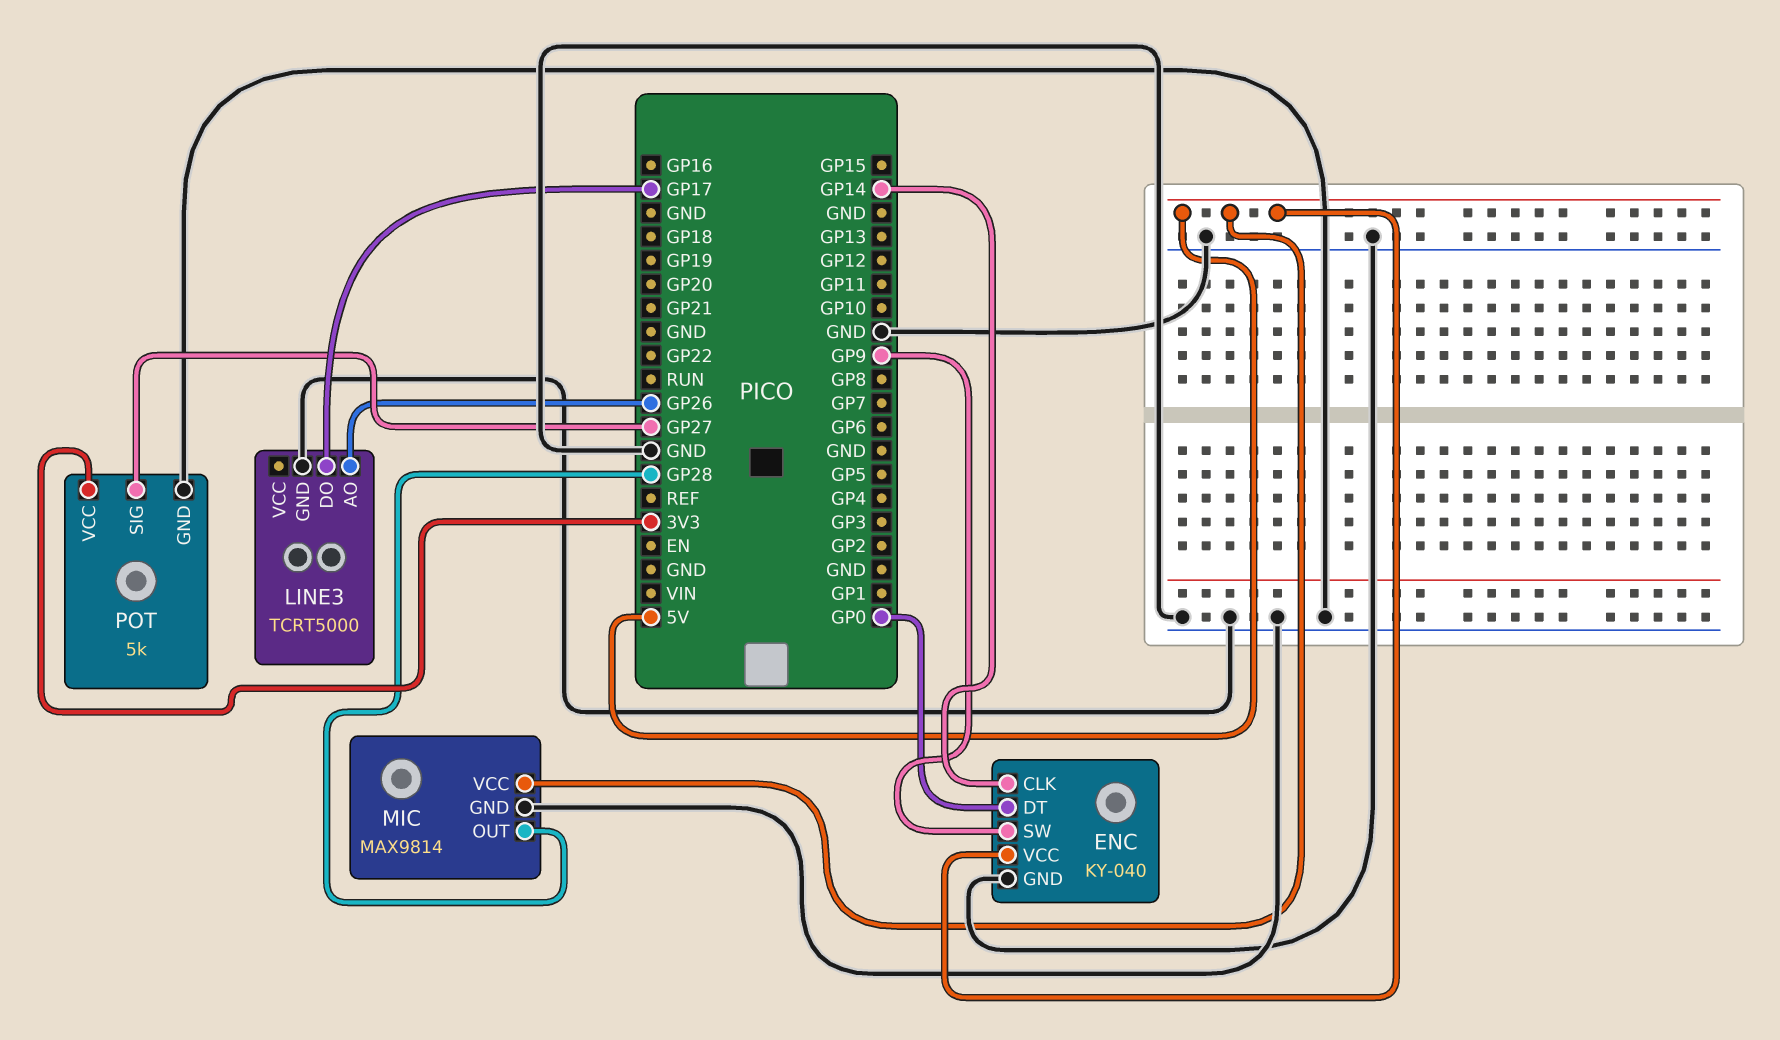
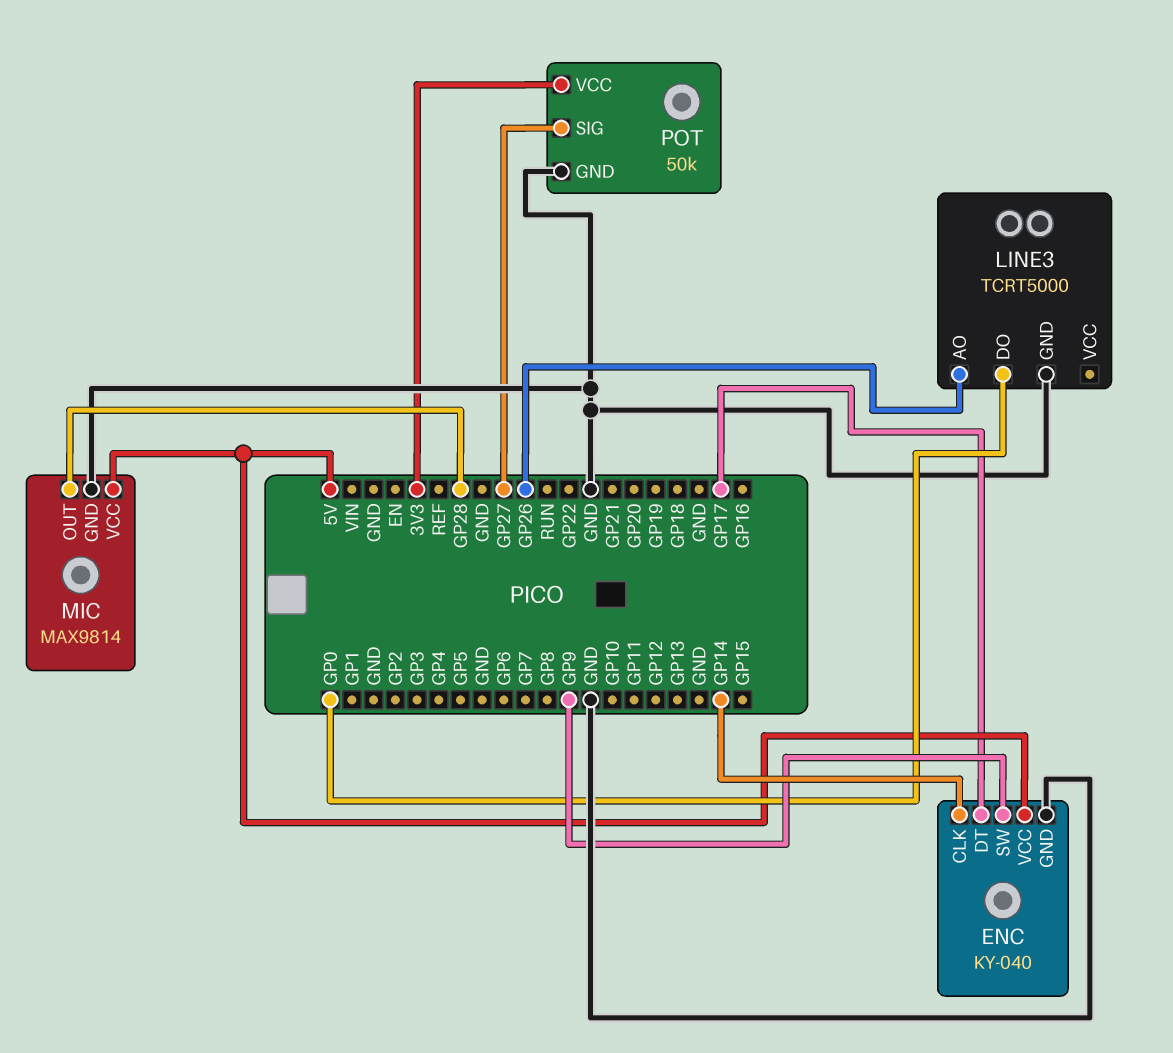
ENC pin DT: GP0 -> GP17
LINE3 pin DO: GP17 -> GP0
POT: 5k -> 50k

